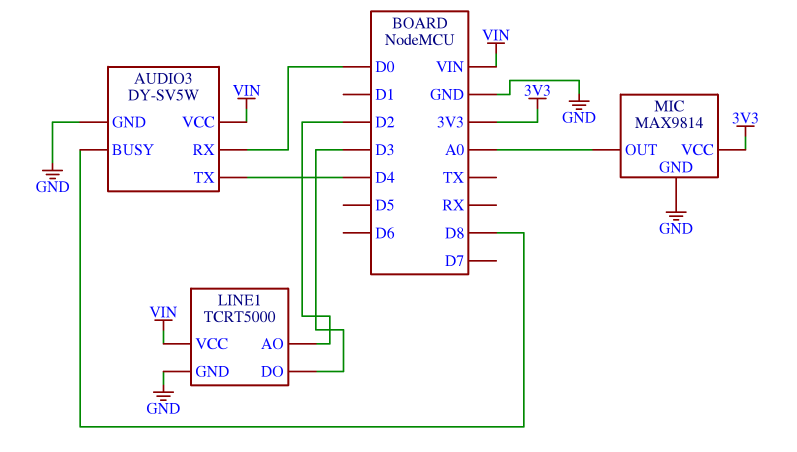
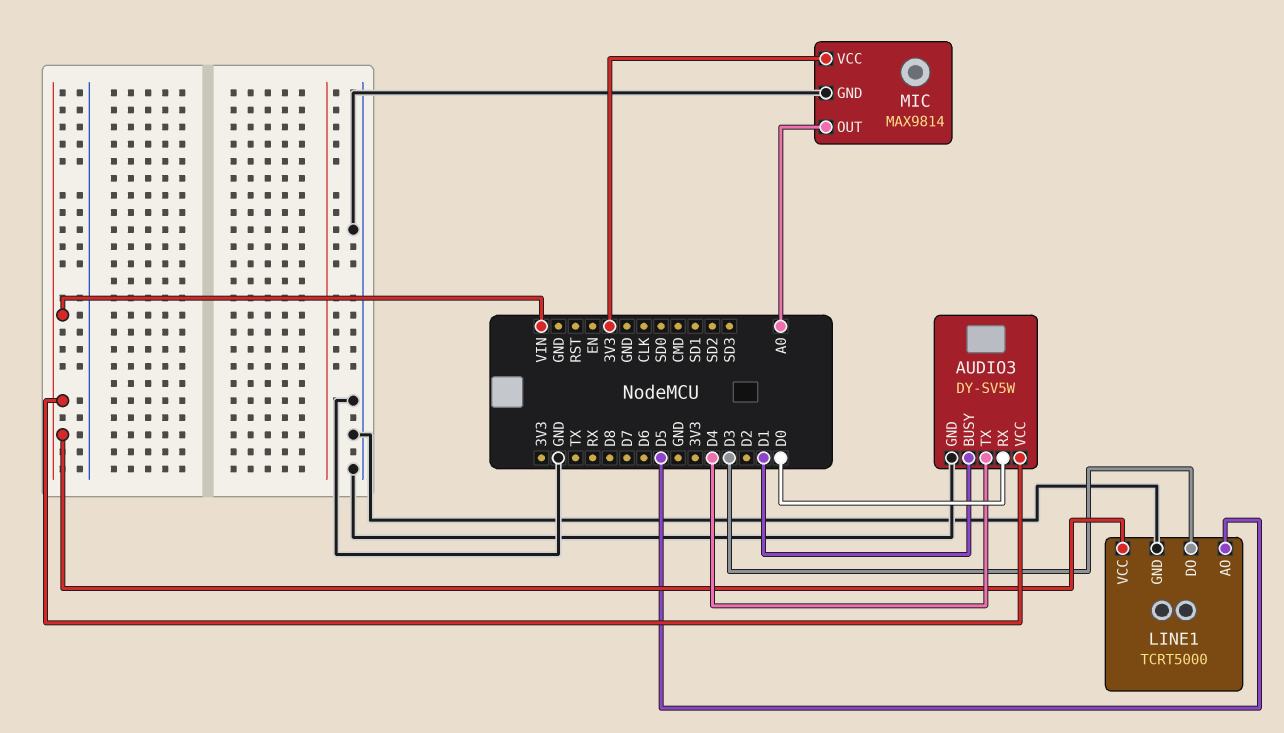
AUDIO3 pin BUSY: D8 -> D1
LINE1 pin AO: D2 -> D5

